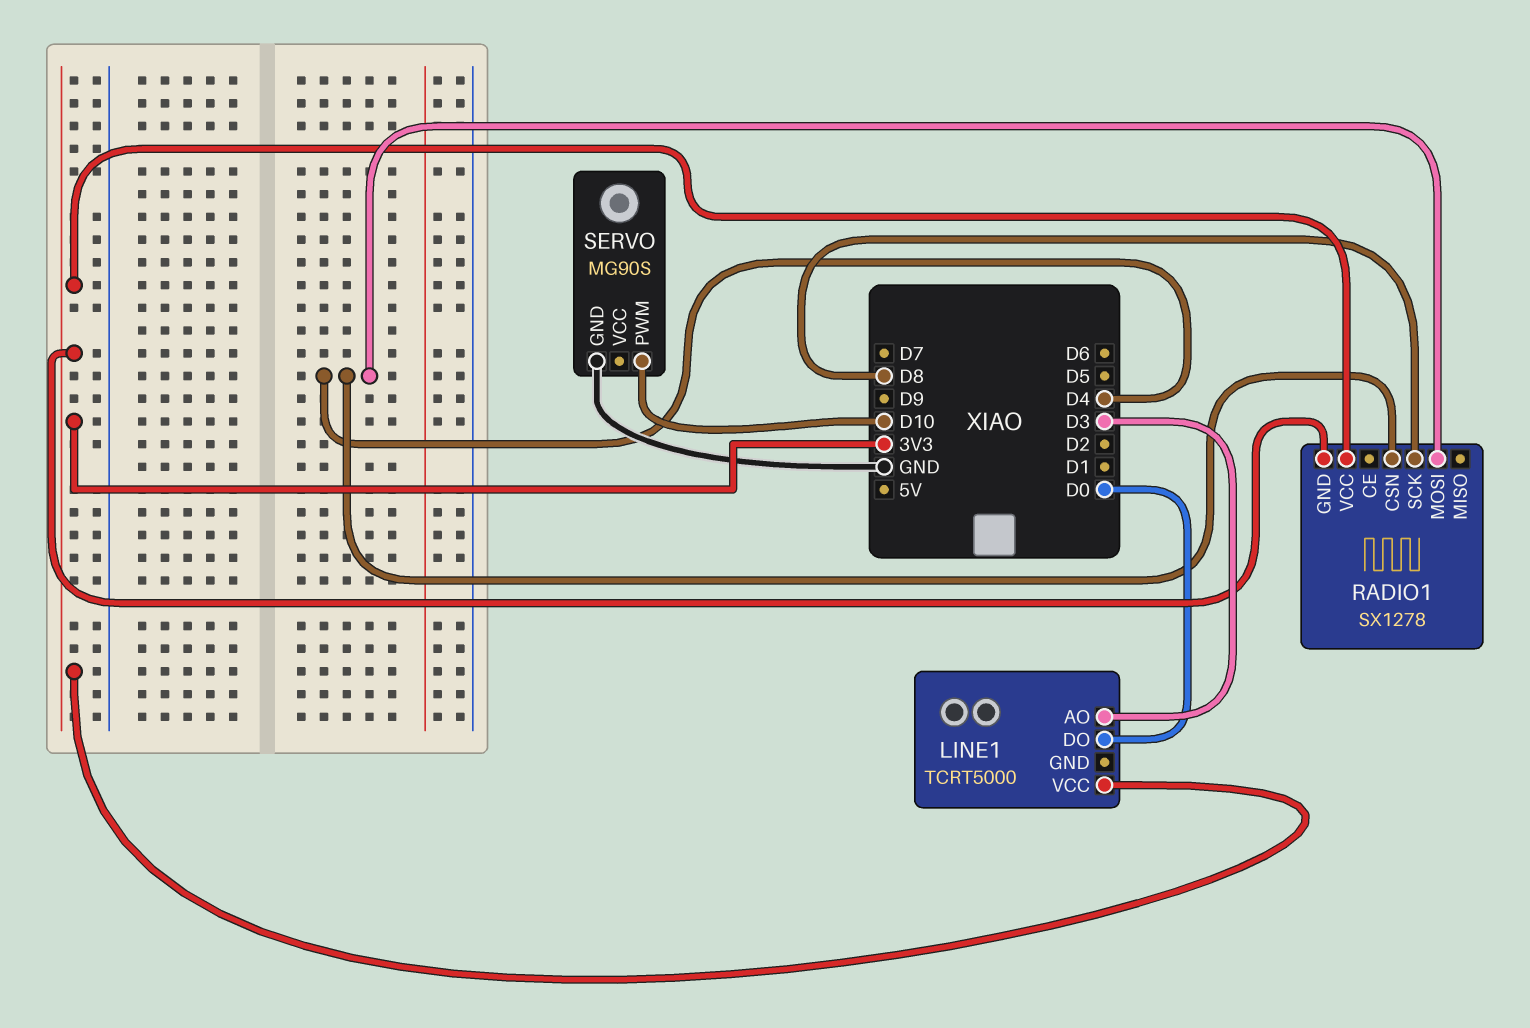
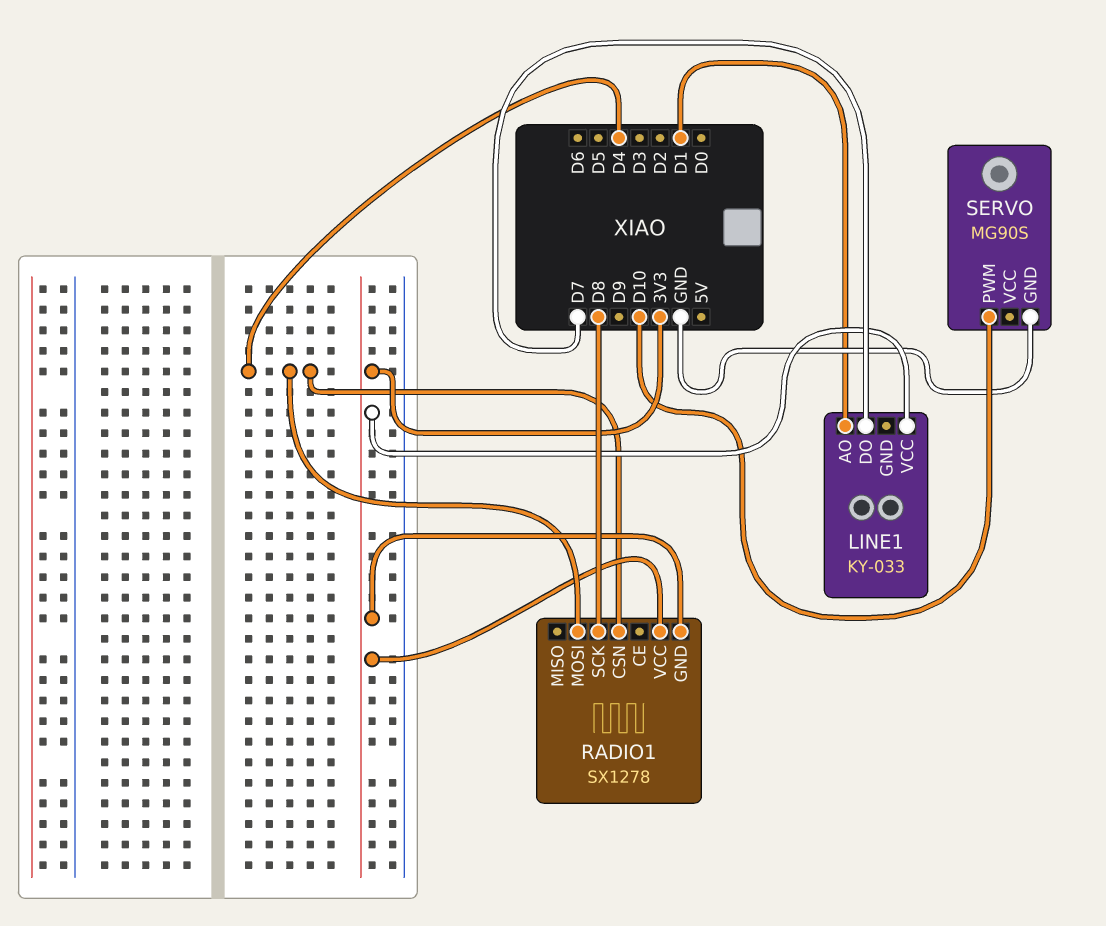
LINE1: TCRT5000 -> KY-033
LINE1 pin AO: D3 -> D1
LINE1 pin DO: D0 -> D7

